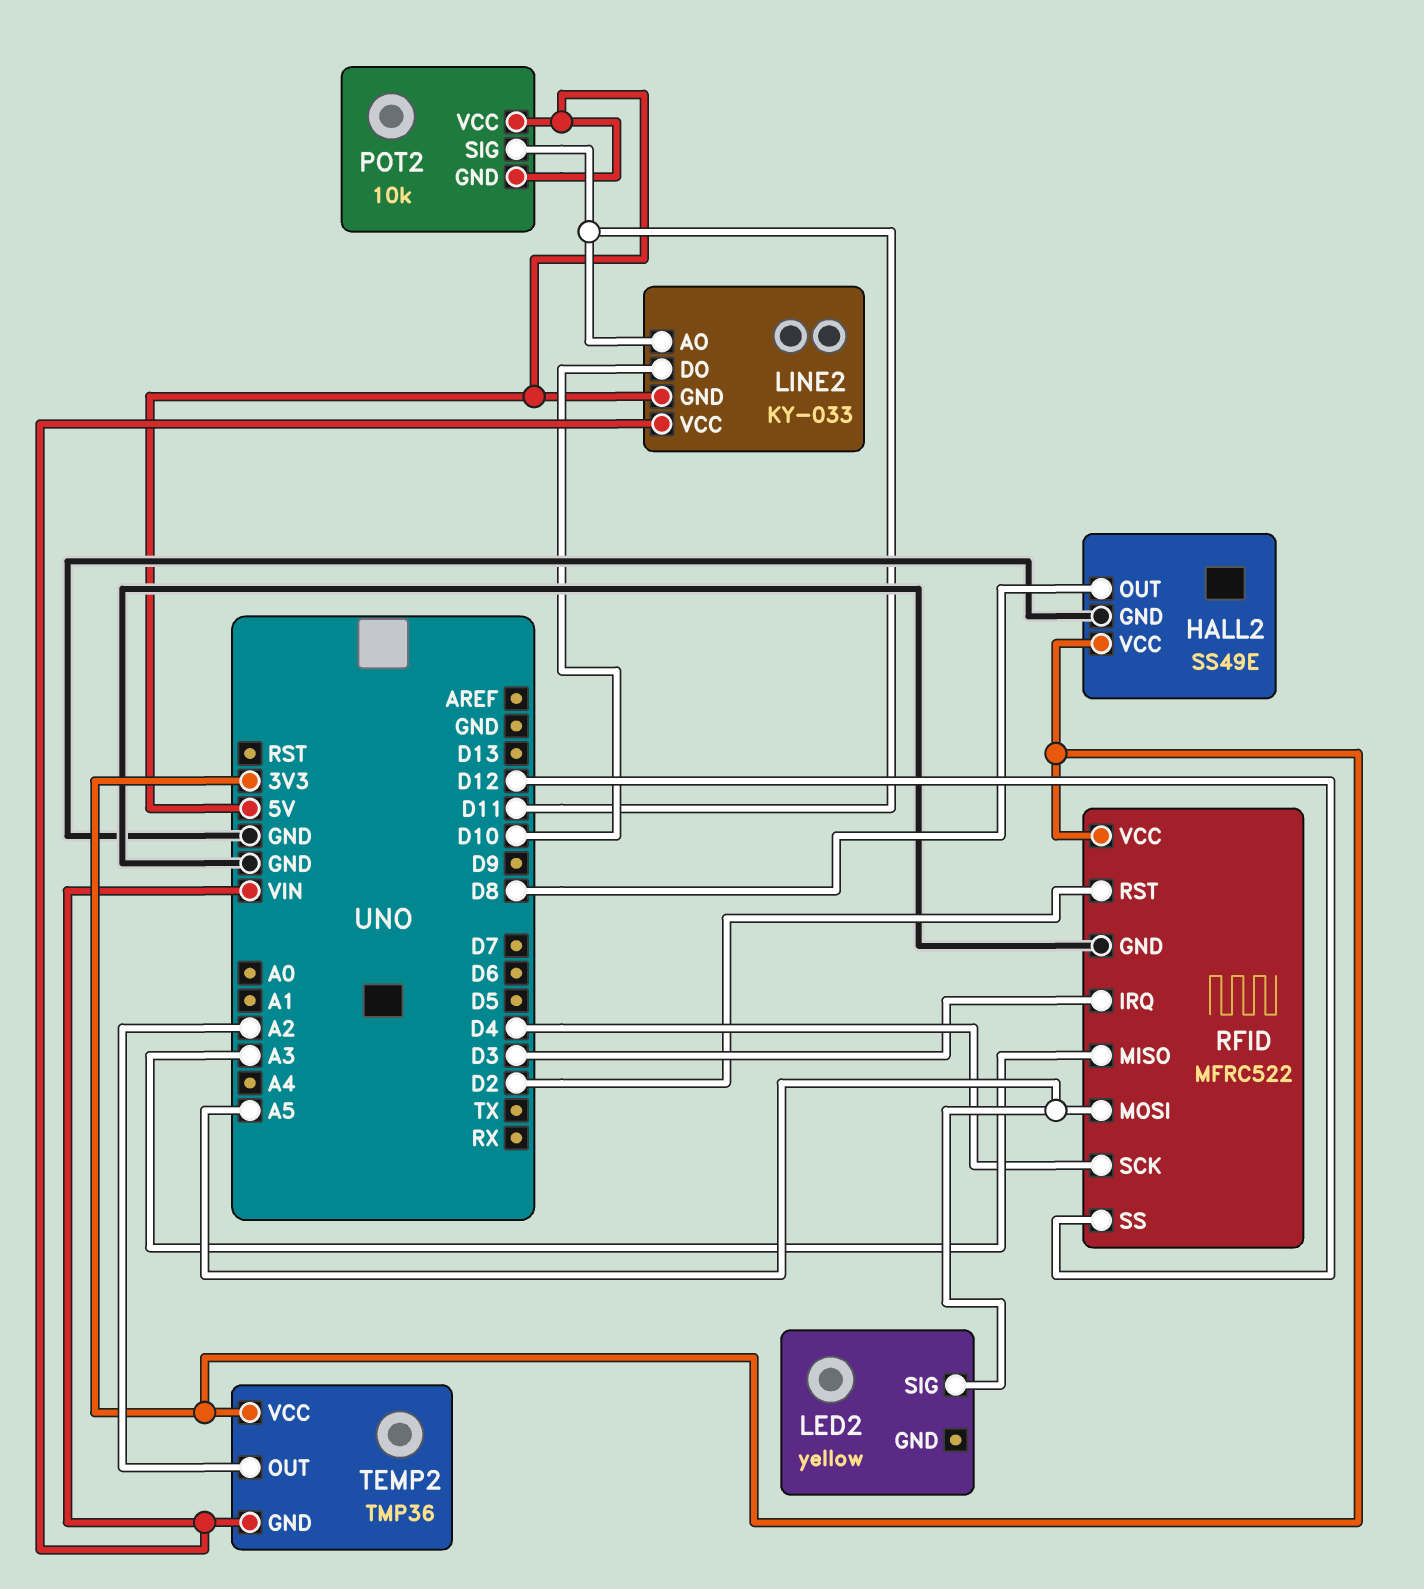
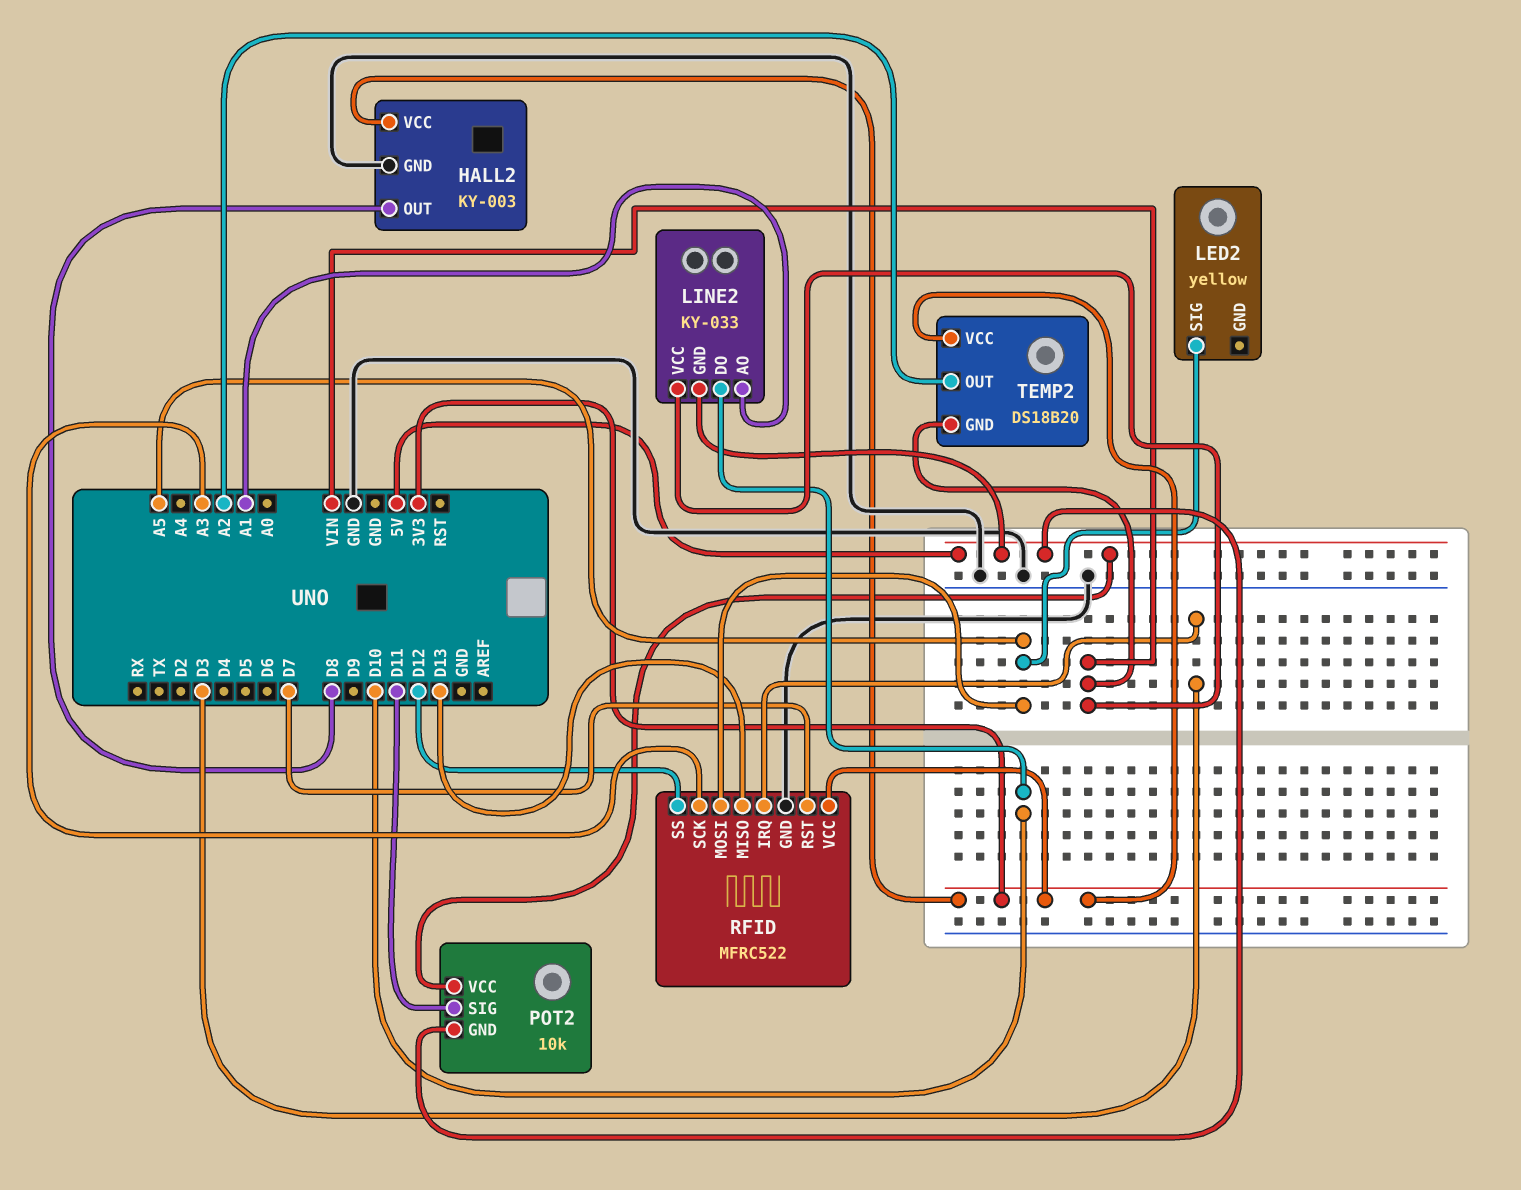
HALL2: SS49E -> KY-003
LINE2 pin AO: D11 -> A1
RFID pin MISO: A3 -> D13
RFID pin RST: D2 -> D7
RFID pin SCK: D4 -> A3
TEMP2: TMP36 -> DS18B20

